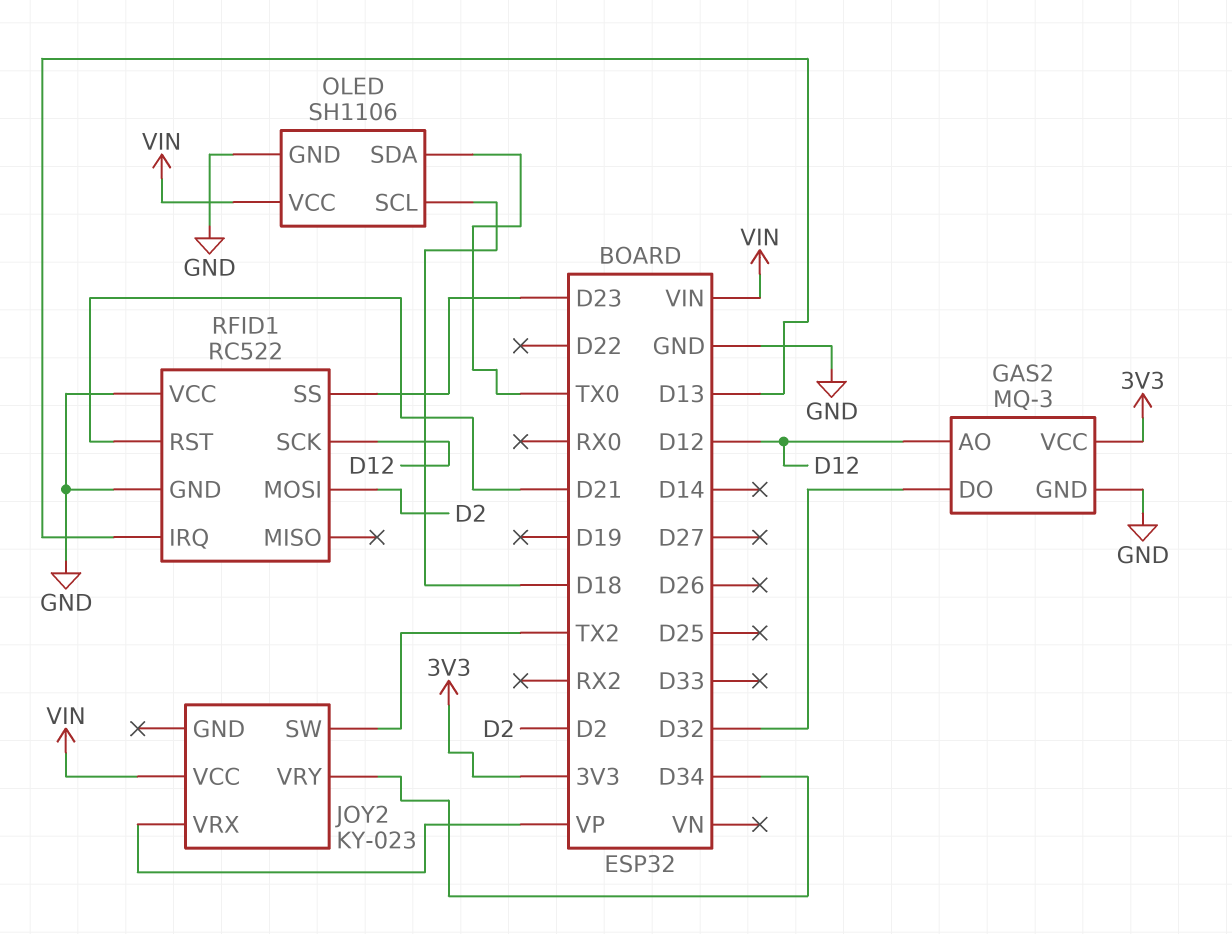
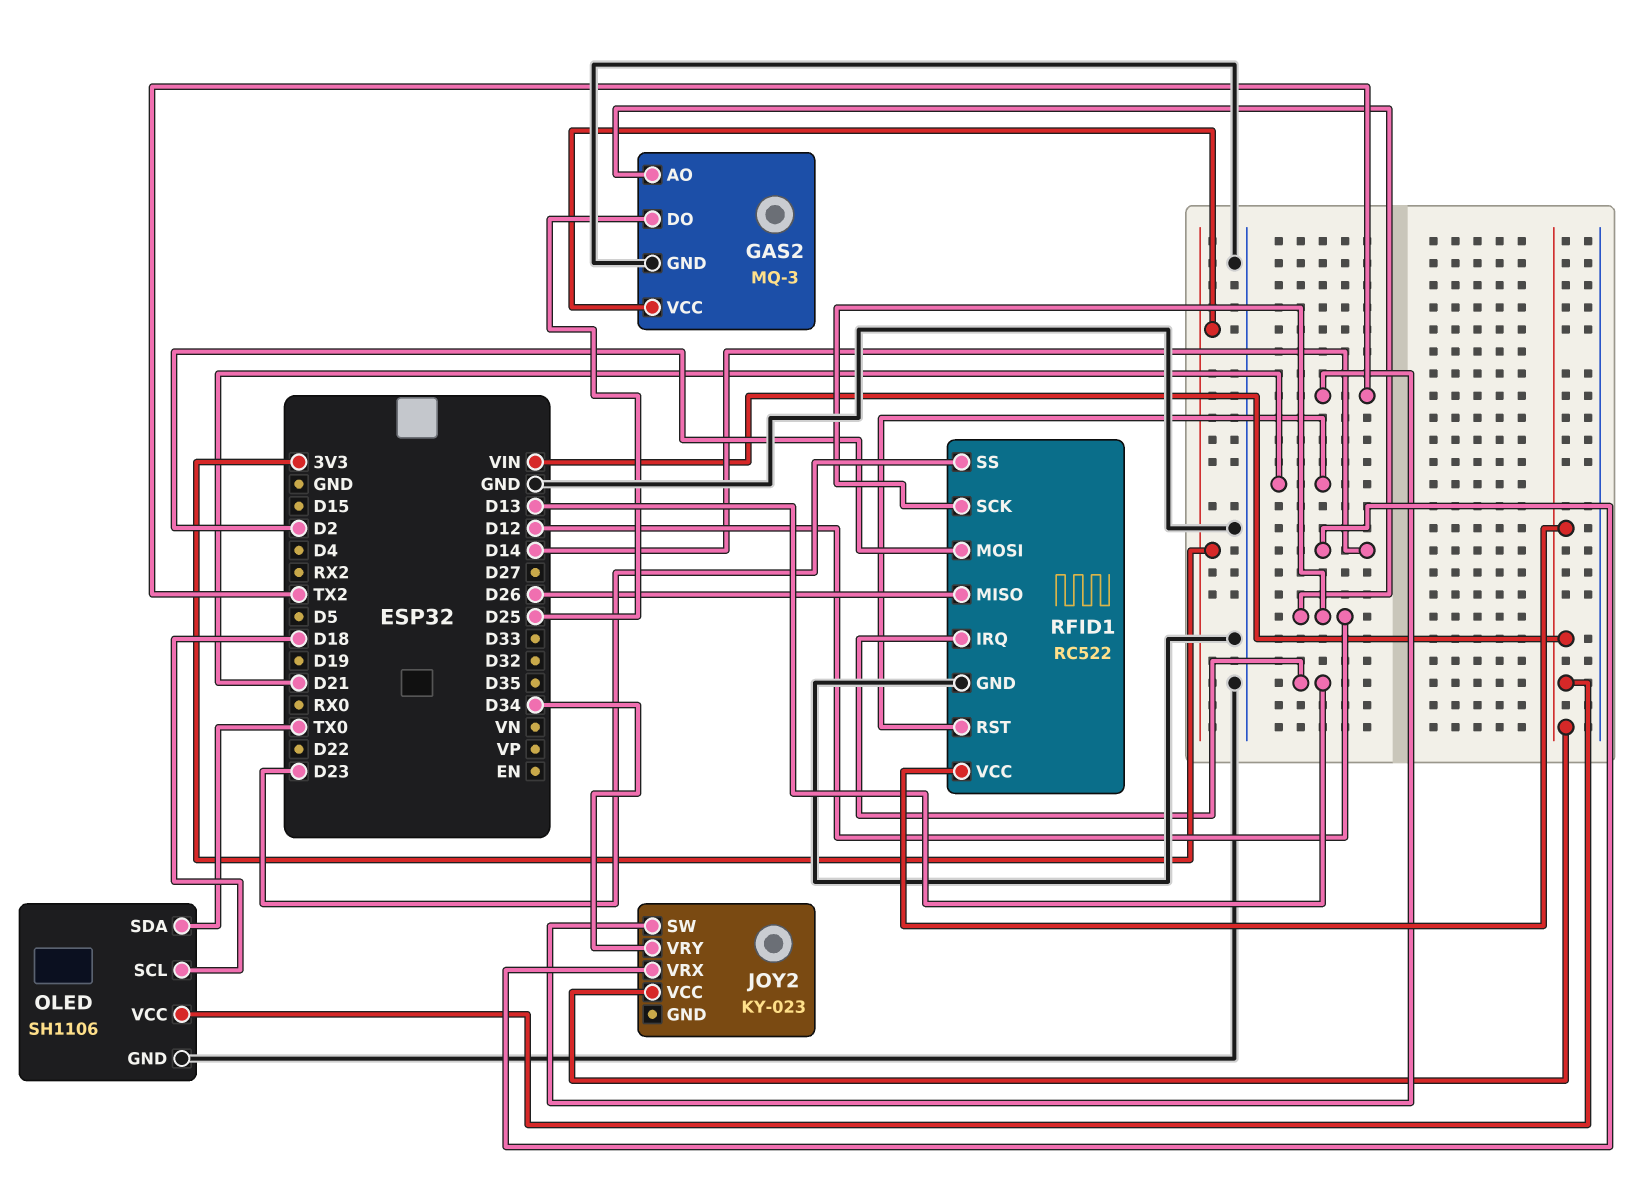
GAS2 pin DO: D32 -> D25
JOY2 pin VRX: VP -> D14
RFID1 pin MISO: none -> D26
RFID1 pin VCC: GND -> VIN

